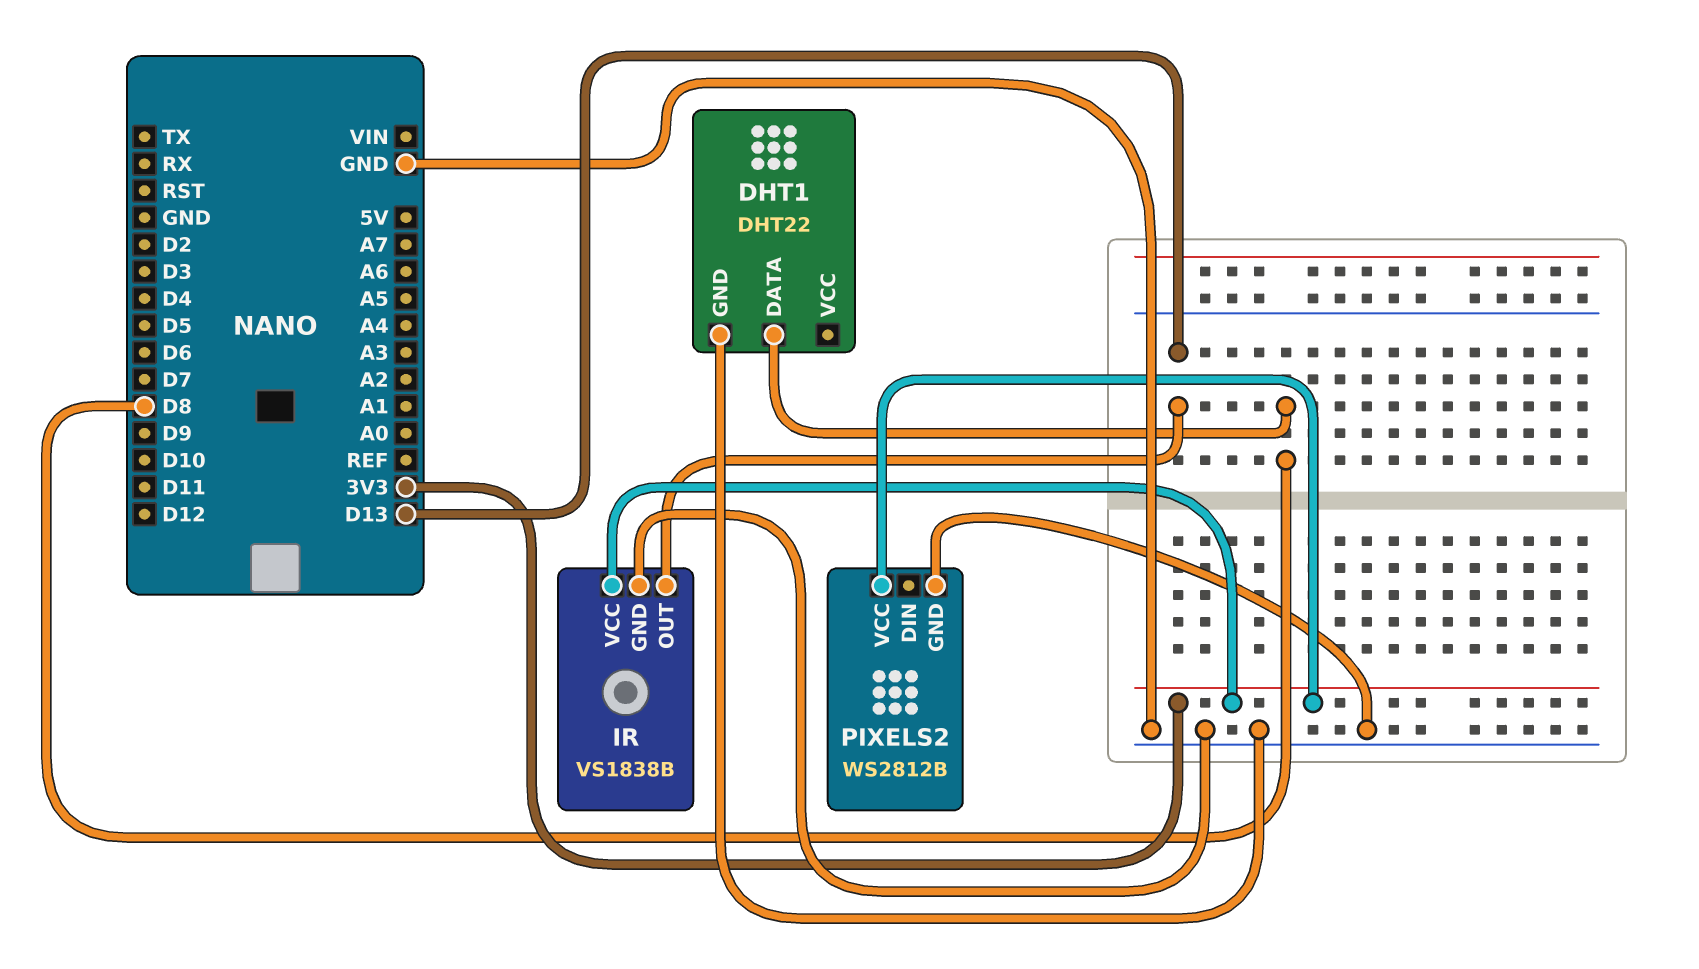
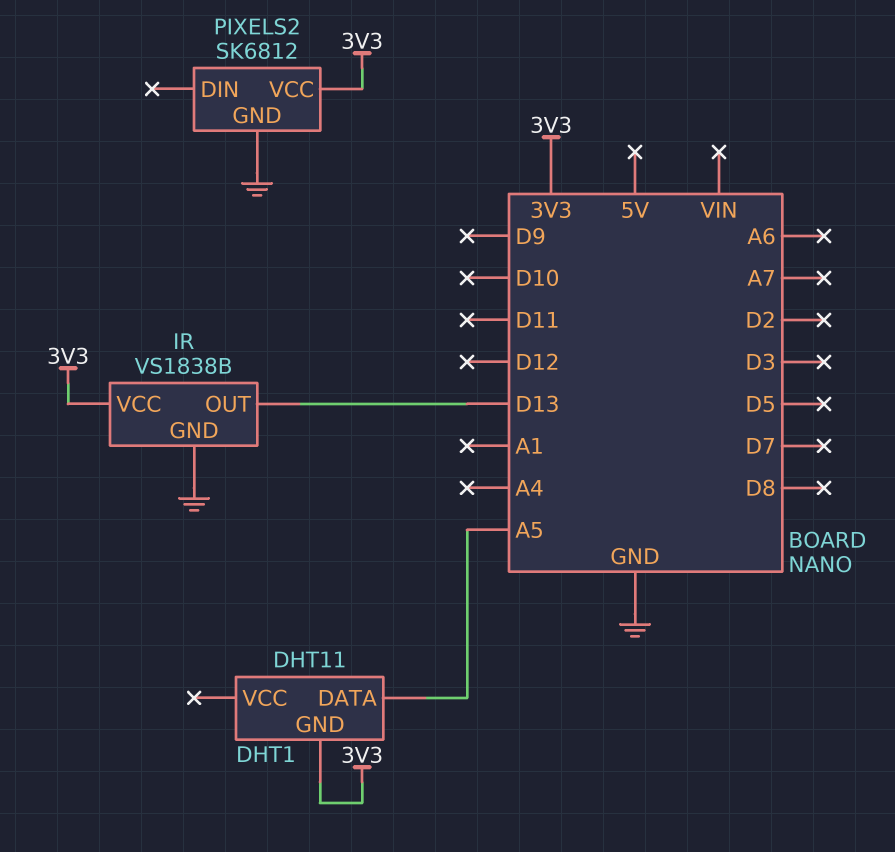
DHT1: DHT22 -> DHT11
DHT1 pin DATA: D8 -> A5
DHT1 pin GND: GND -> 3V3
PIXELS2: WS2812B -> SK6812

